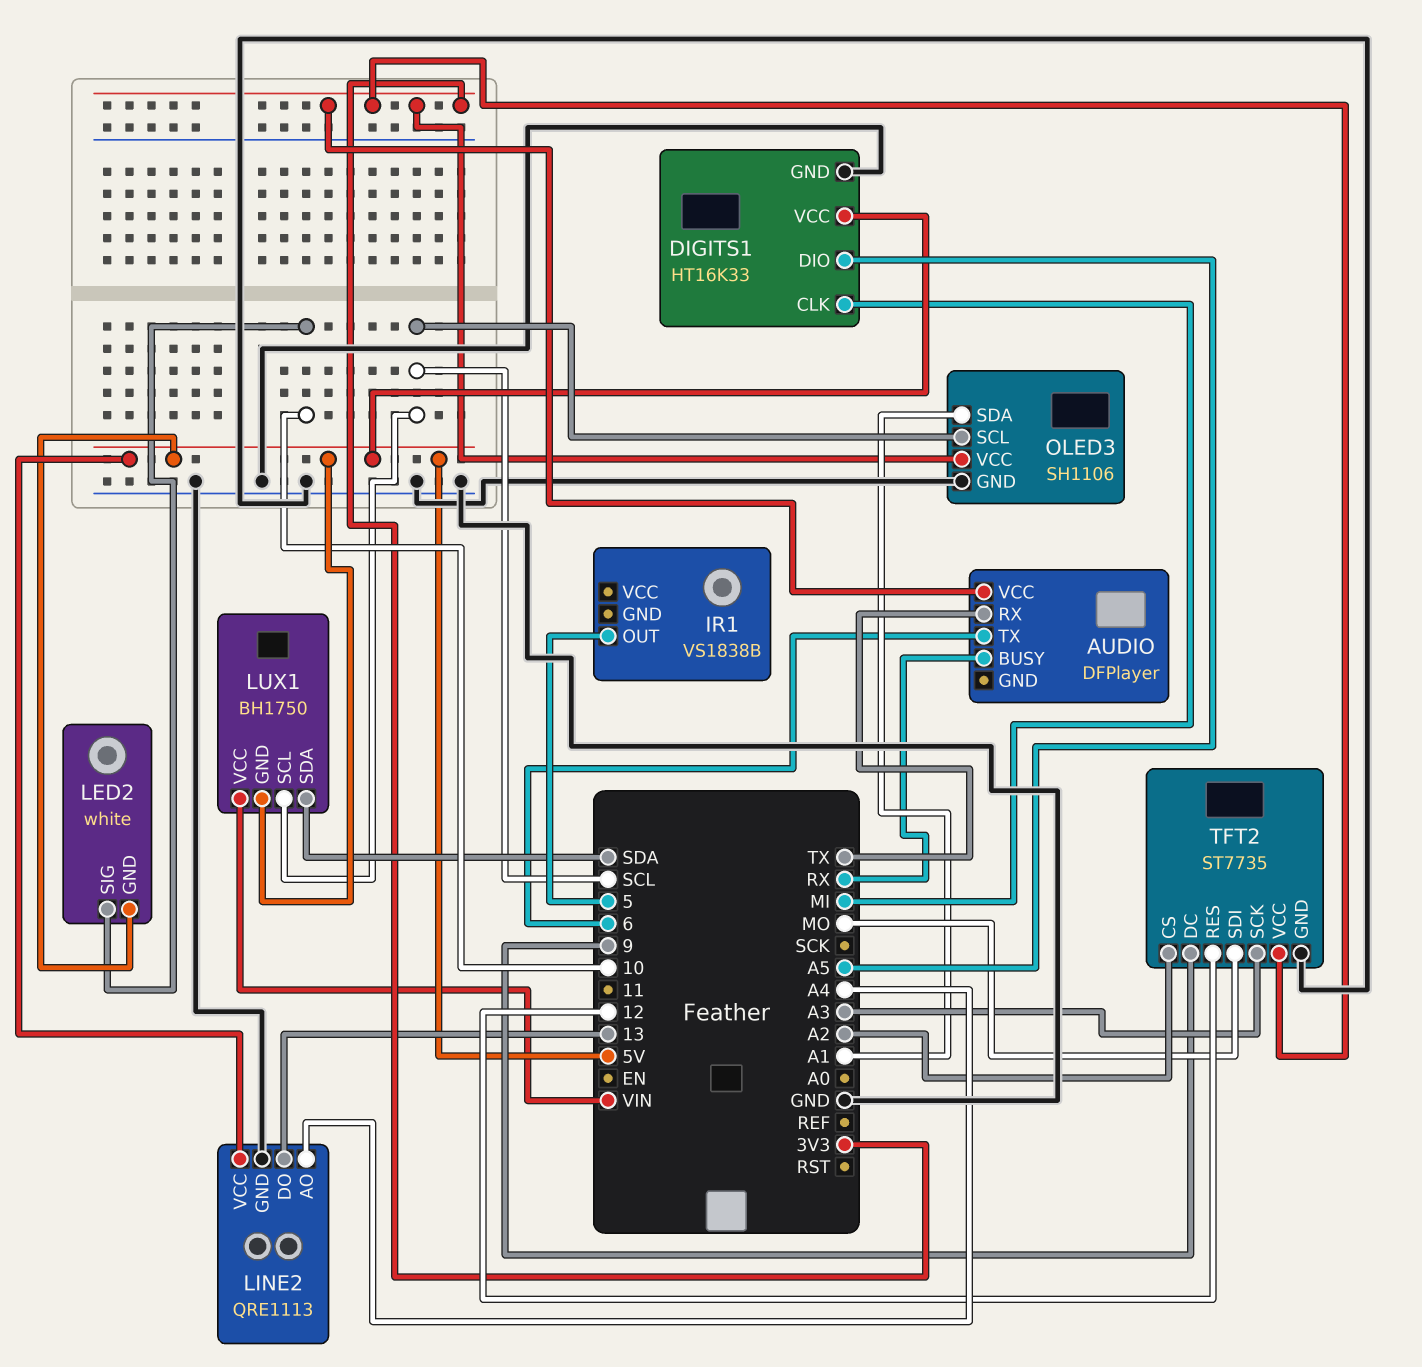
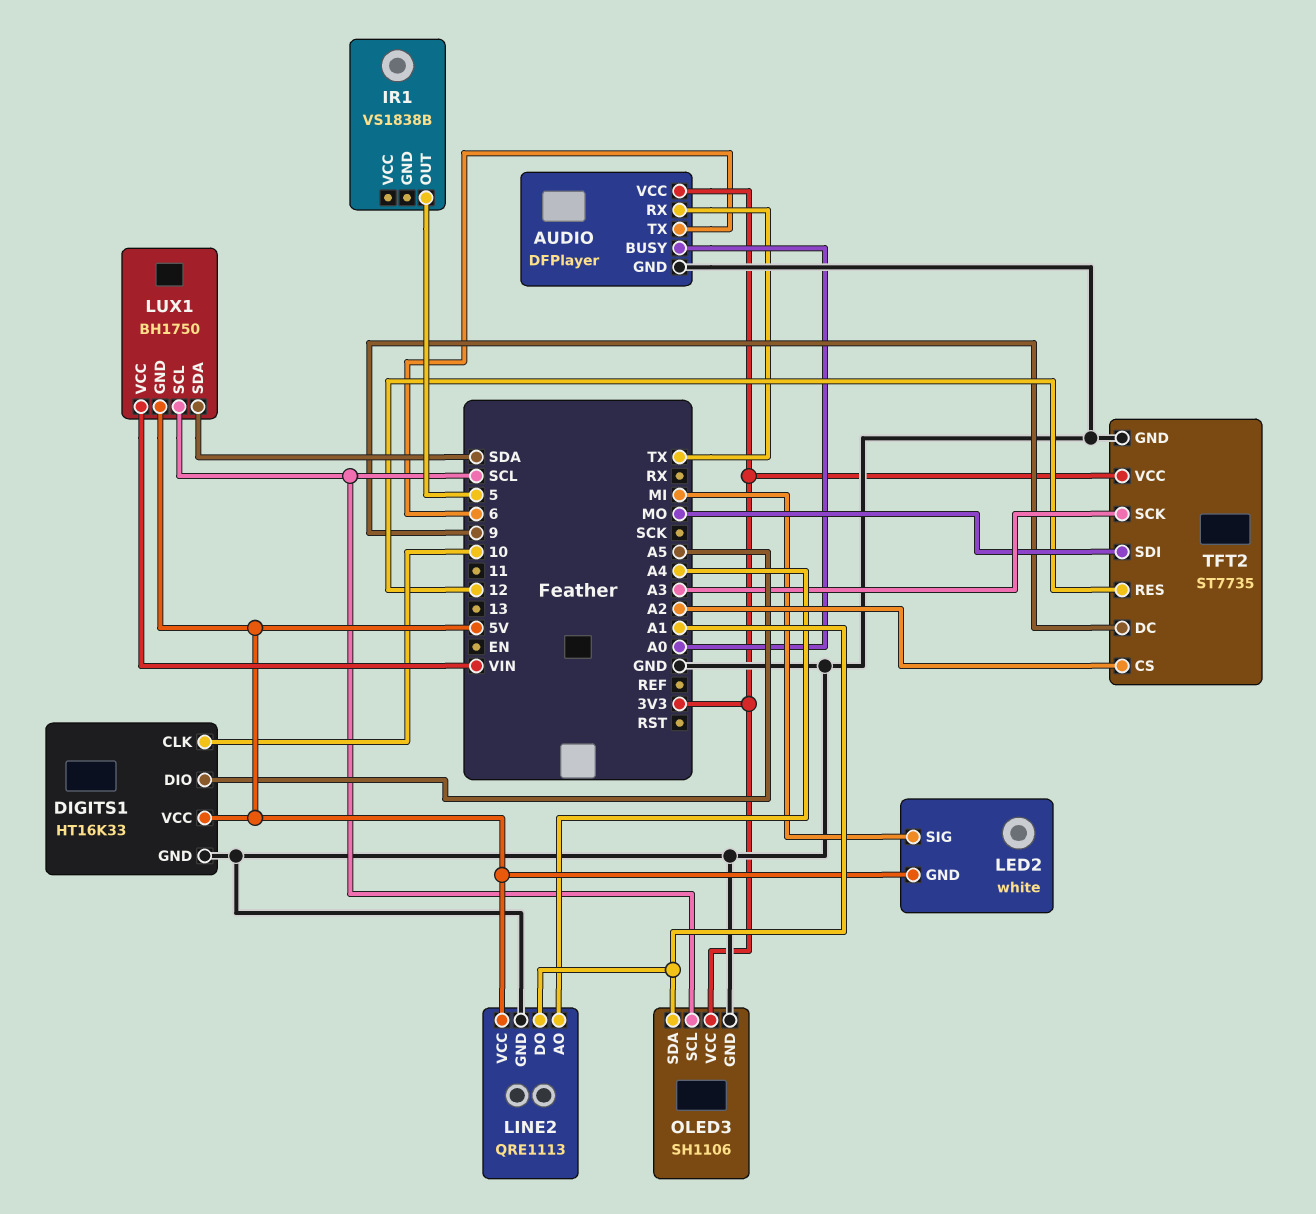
AUDIO pin BUSY: RX -> A0
AUDIO pin GND: none -> GND
DIGITS1 pin CLK: MI -> 10
LED2 pin SIG: 10 -> MI
LINE2 pin DO: 13 -> A1

